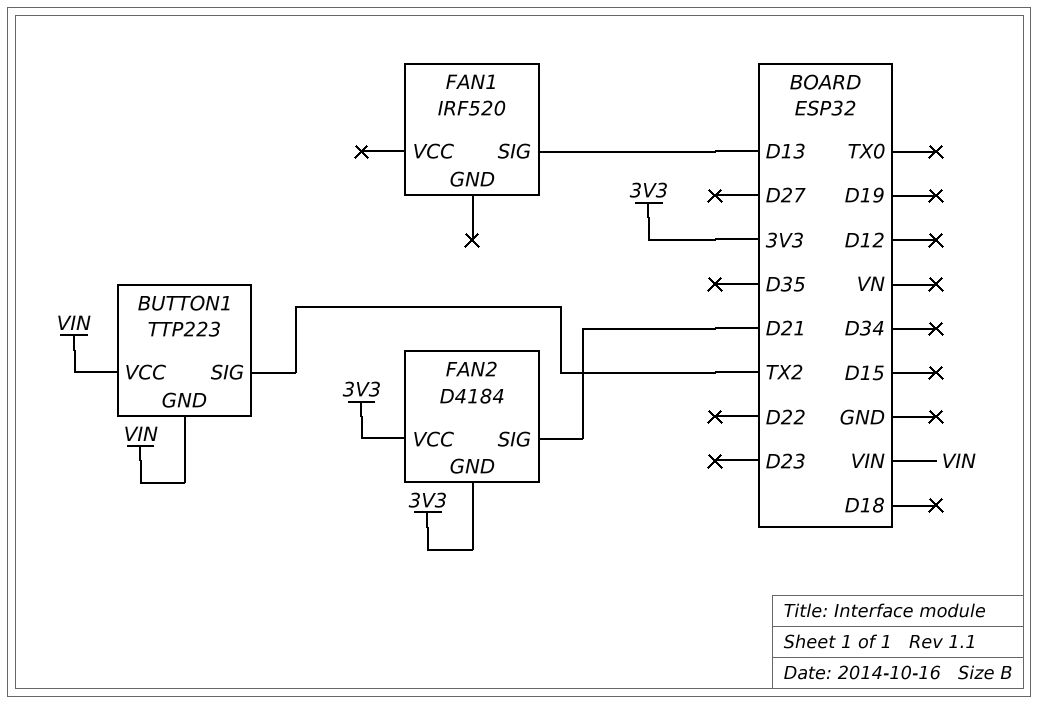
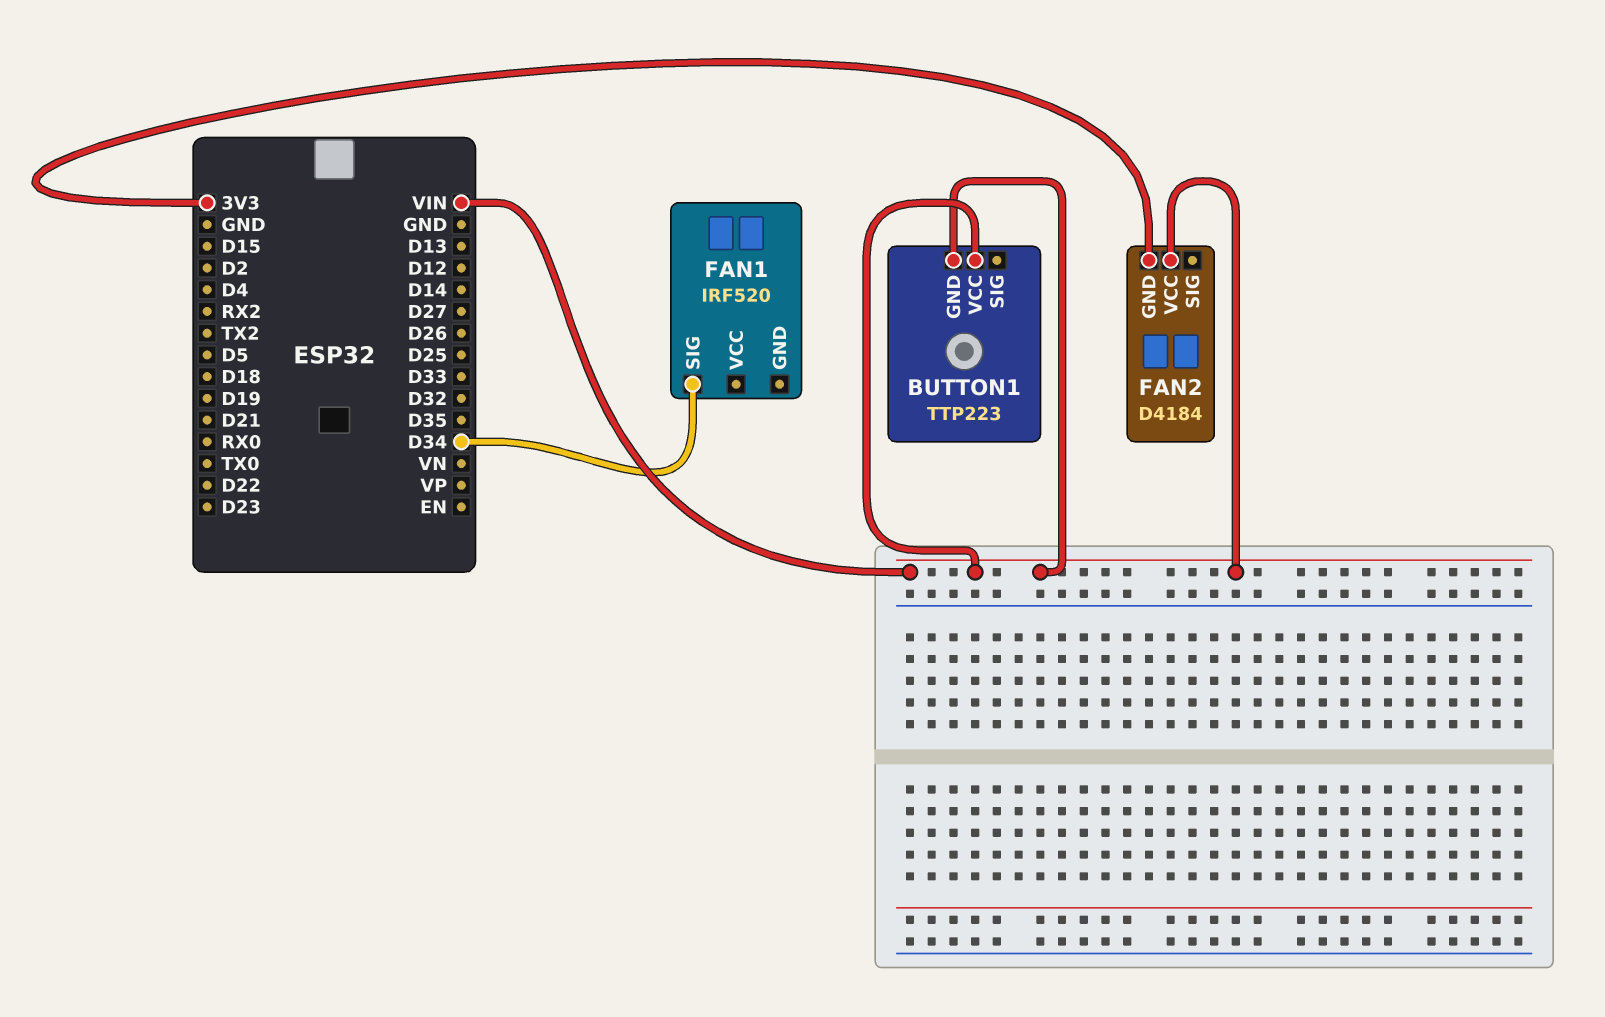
BUTTON1 pin SIG: TX2 -> none
FAN1 pin SIG: D13 -> D34
FAN2 pin SIG: D21 -> none
FAN2 pin VCC: 3V3 -> VIN

